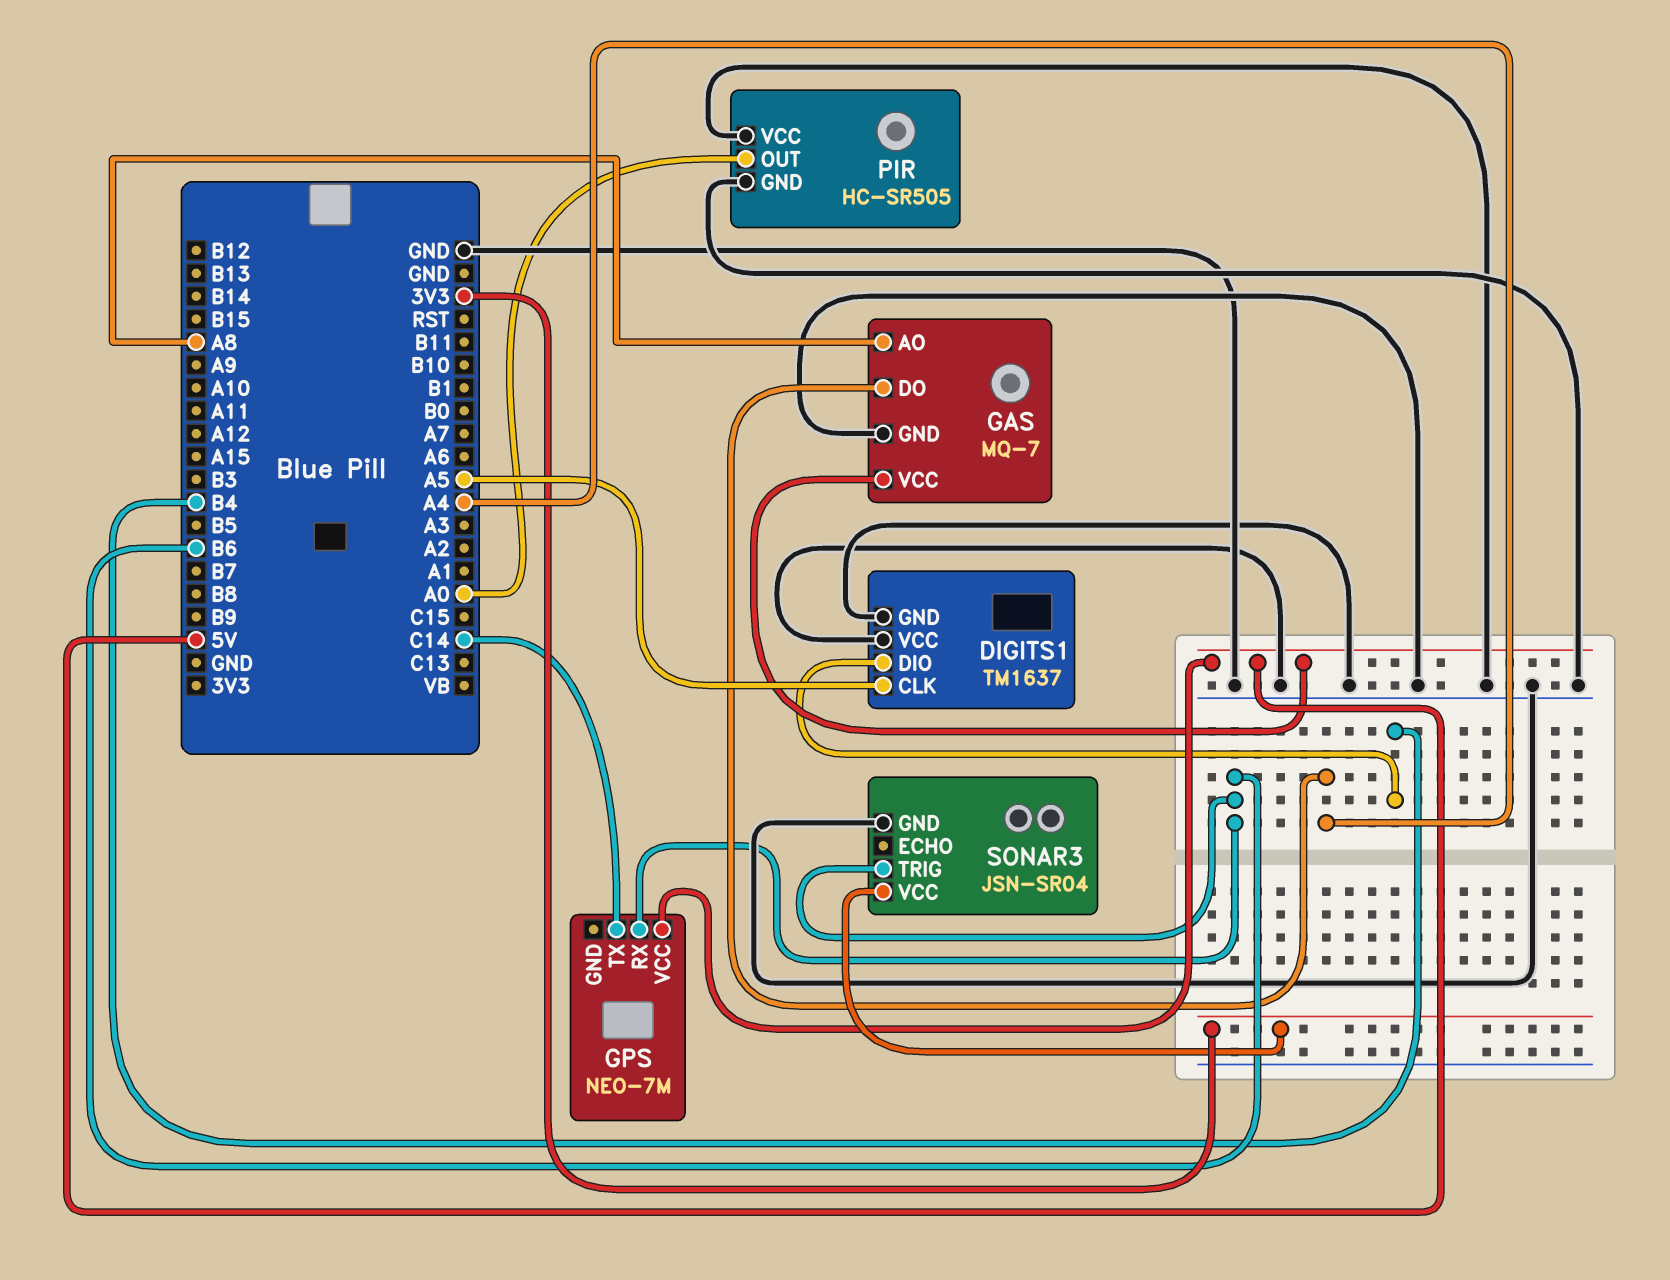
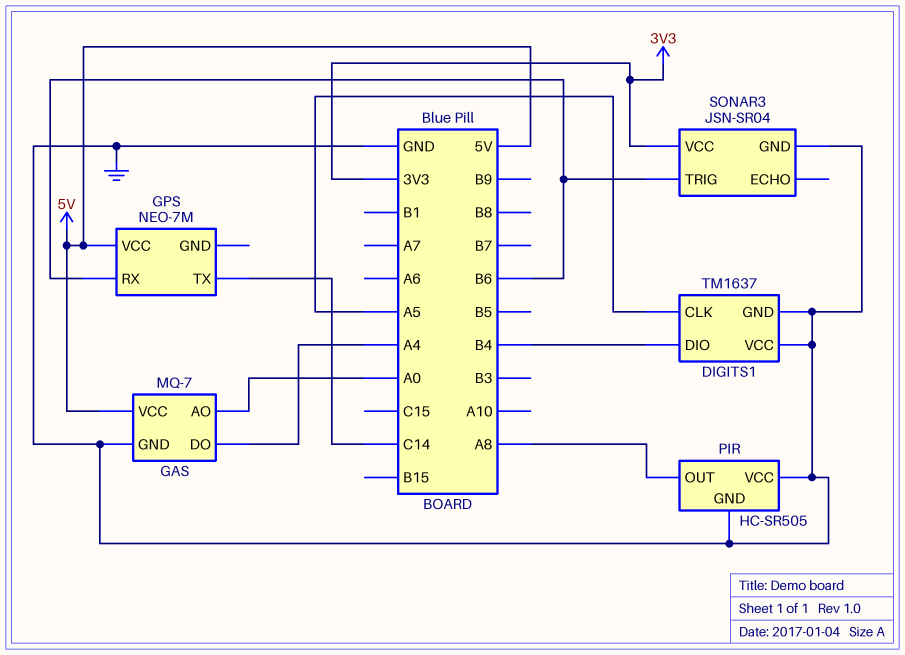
GAS pin AO: A8 -> A0
PIR pin OUT: A0 -> A8

